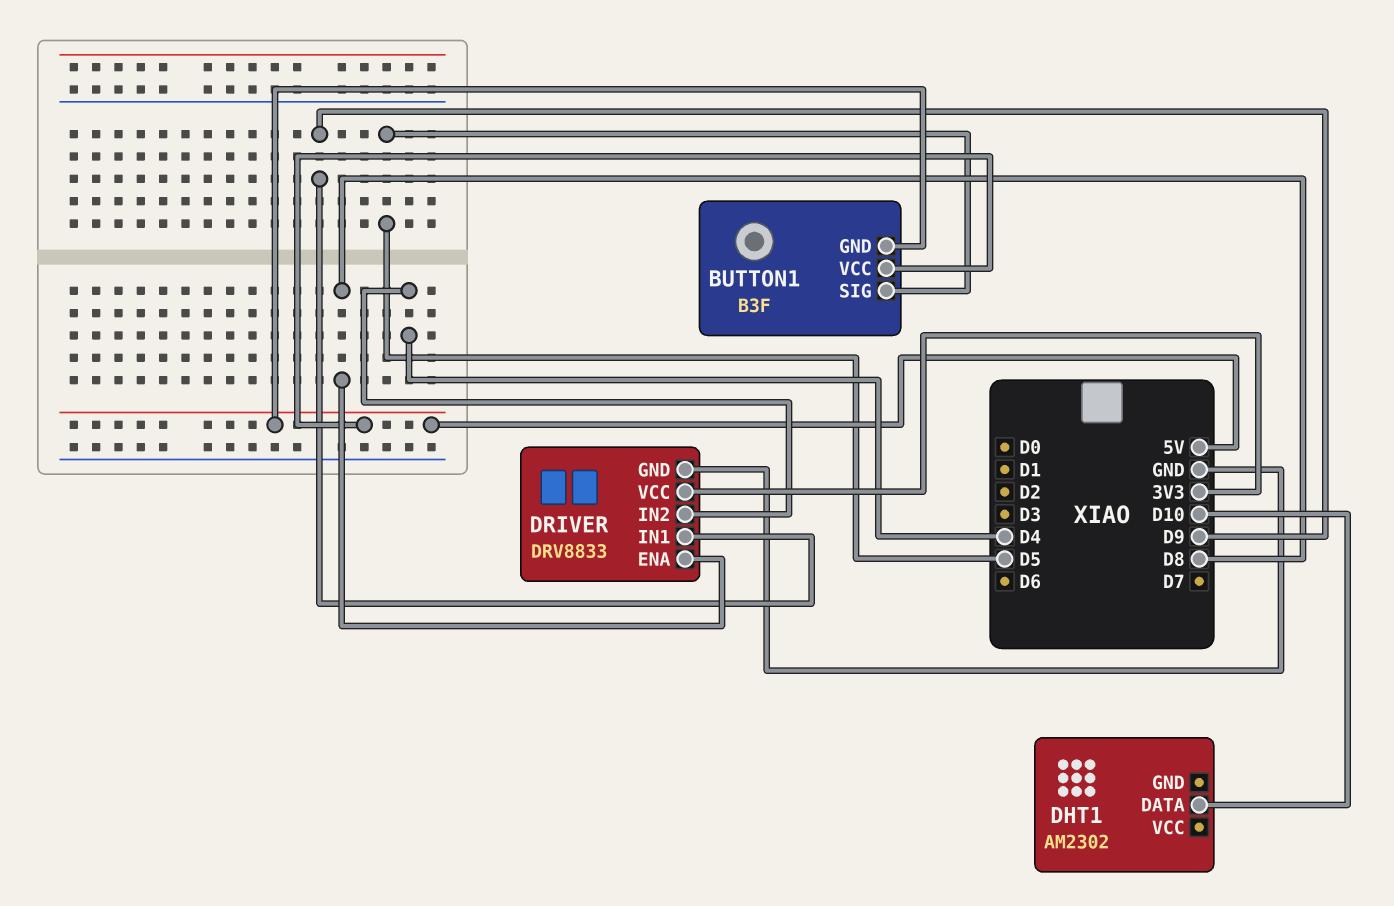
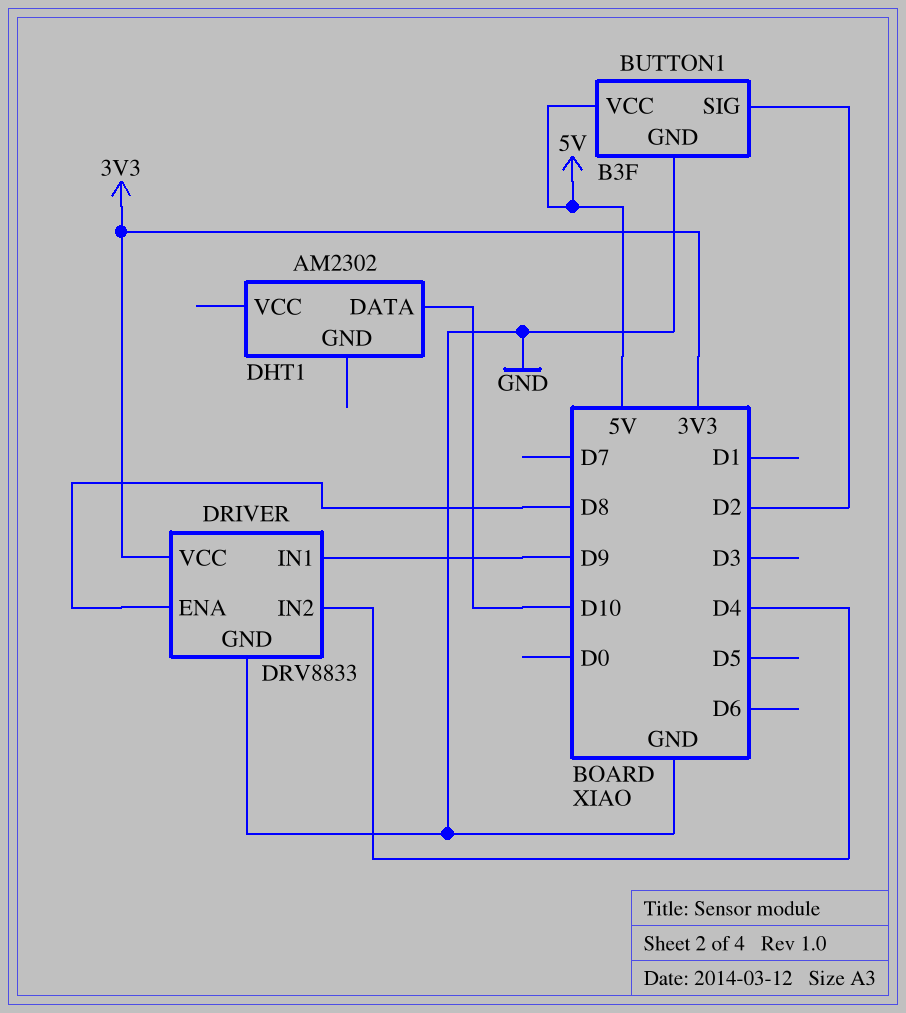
BUTTON1 pin GND: 5V -> GND
BUTTON1 pin SIG: D5 -> D2

